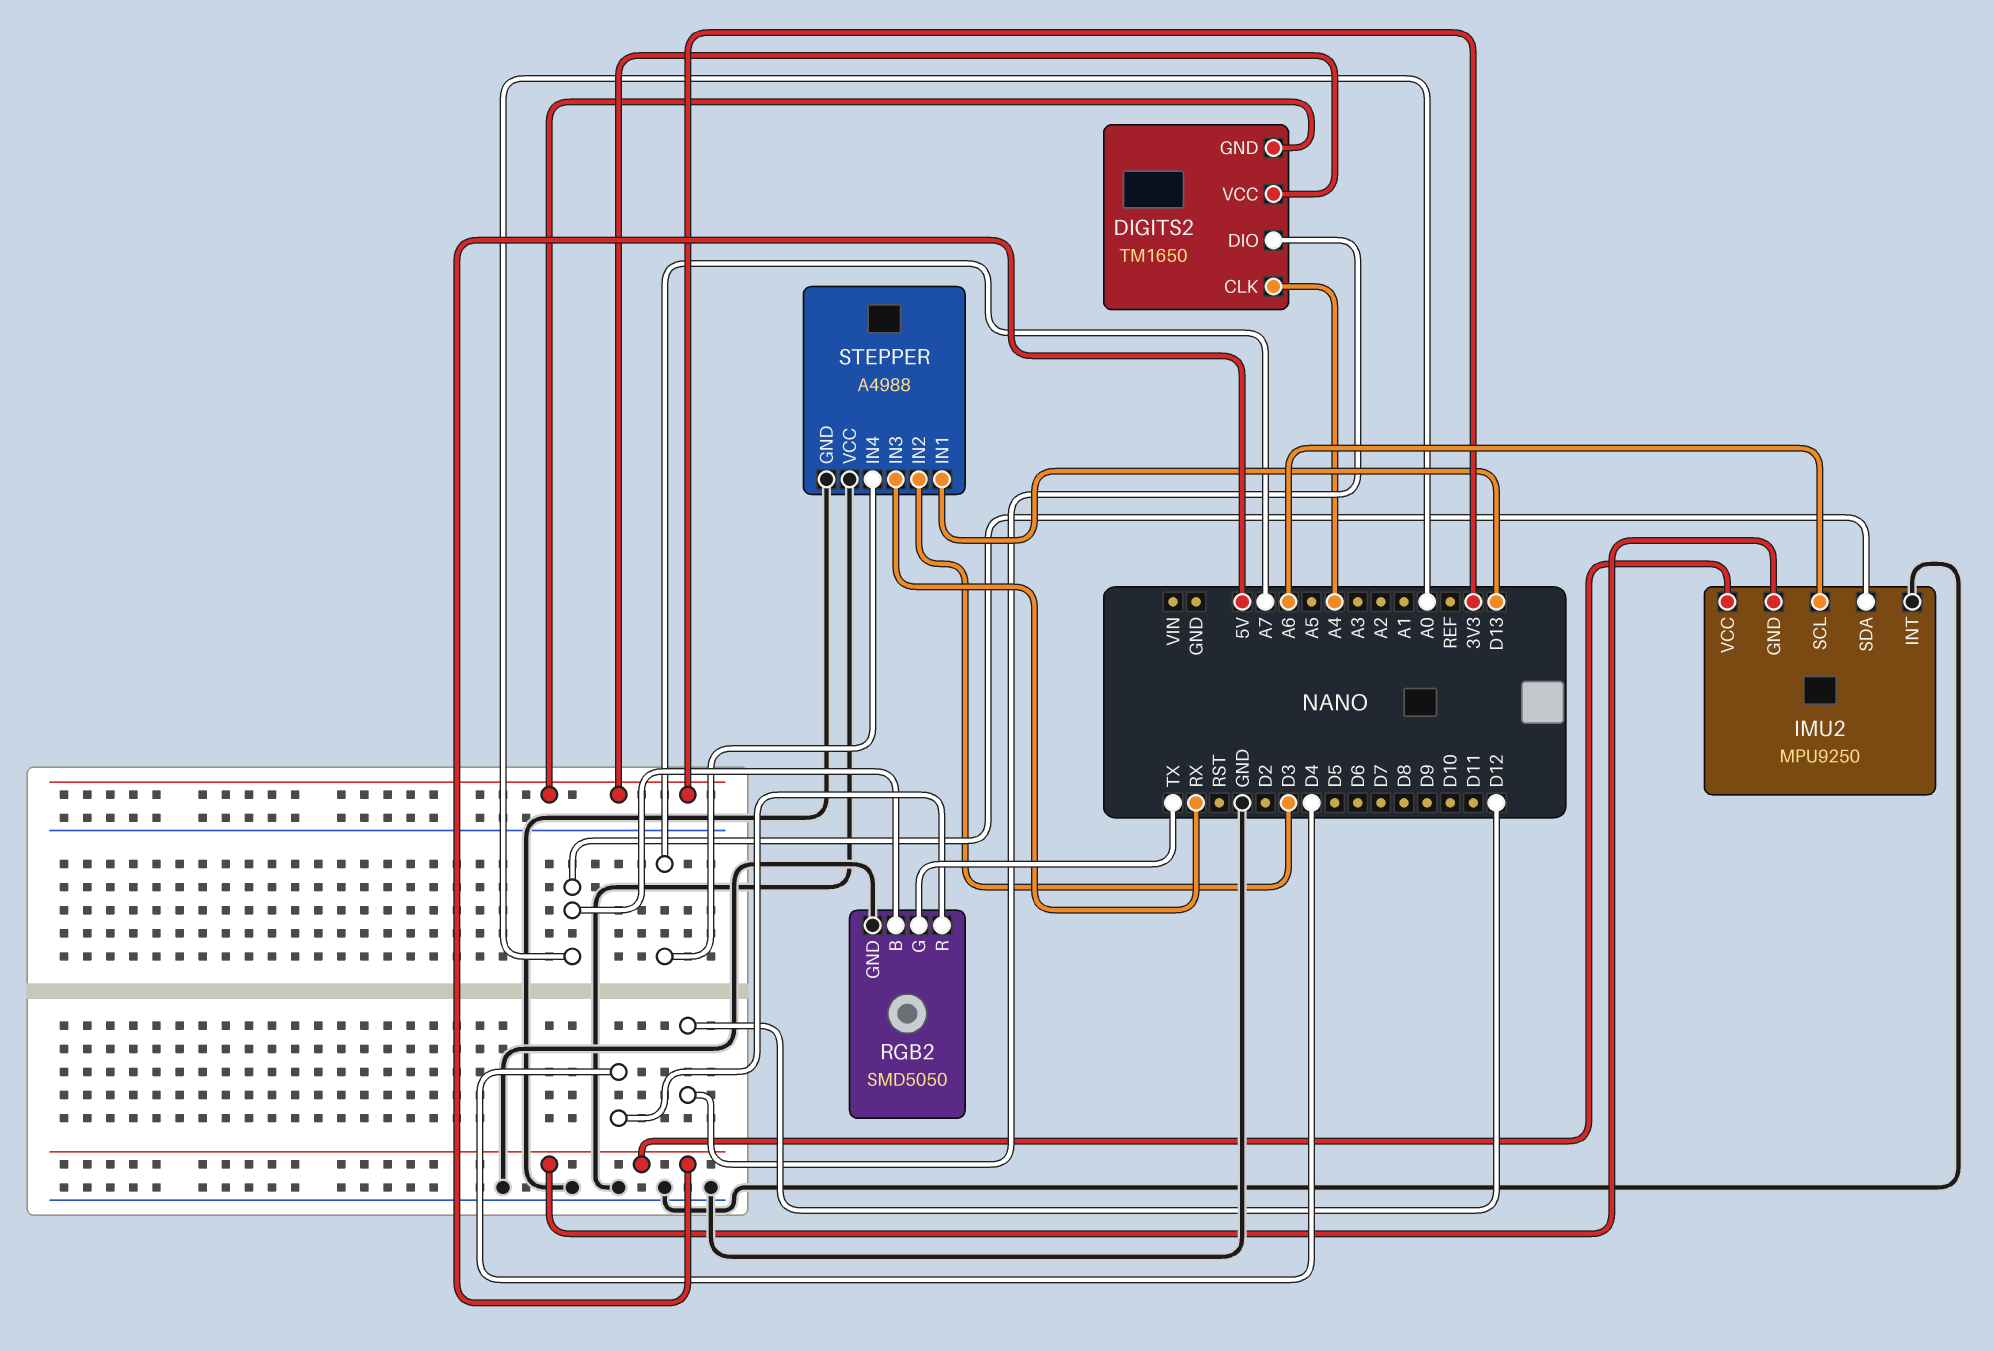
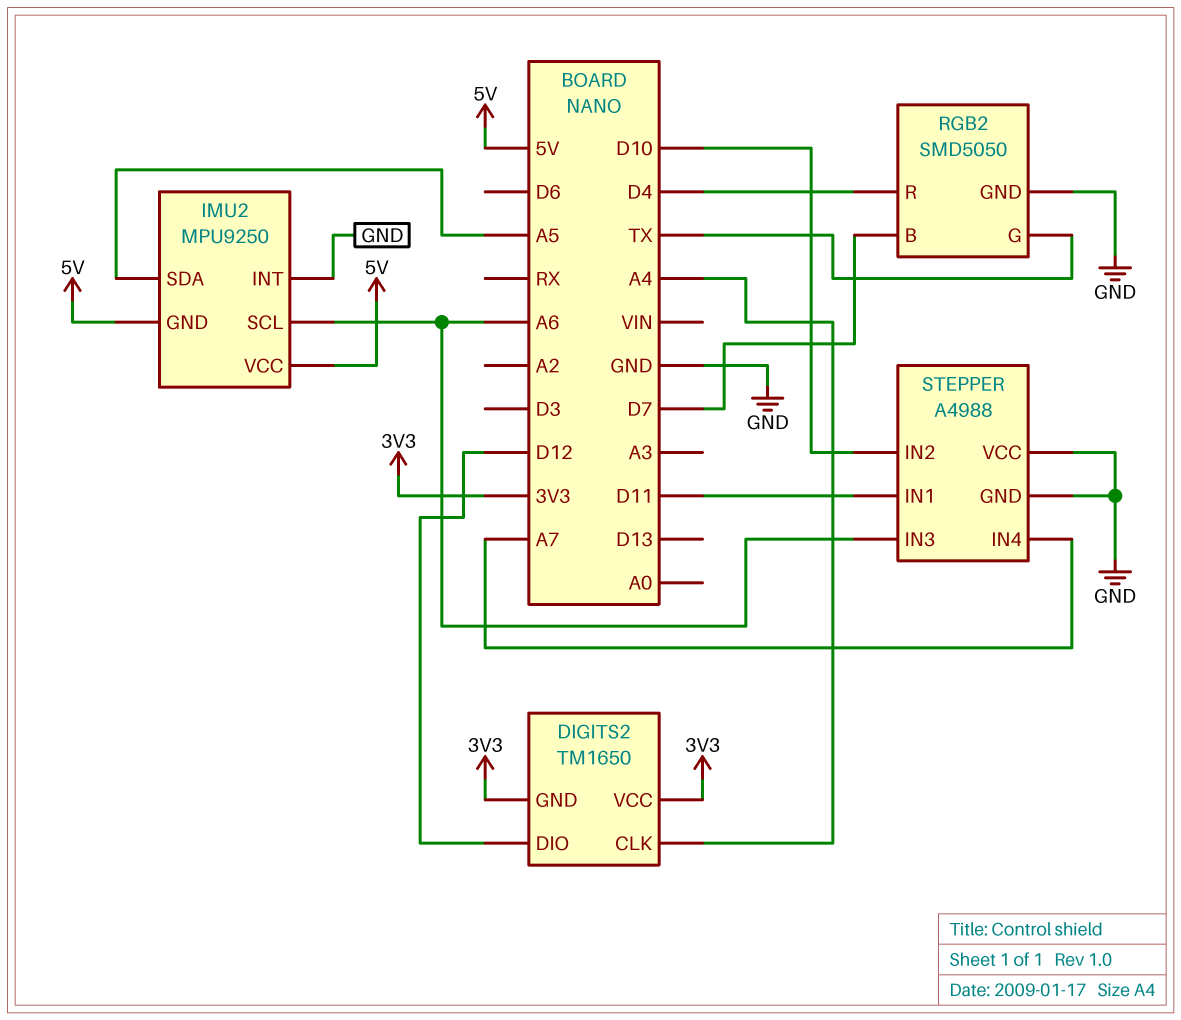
IMU2 pin SDA: A0 -> A5
RGB2 pin B: A0 -> D7
STEPPER pin IN1: D13 -> D11
STEPPER pin IN2: D3 -> D10
STEPPER pin IN3: RX -> A6

